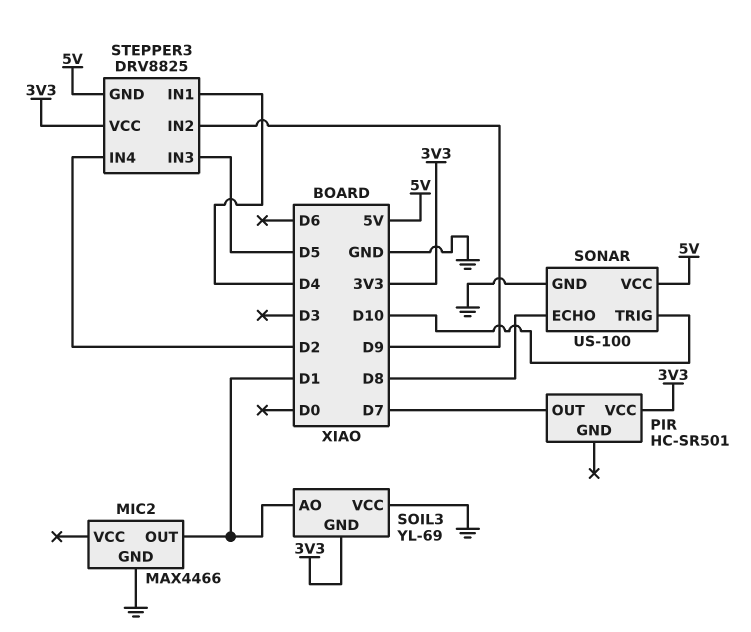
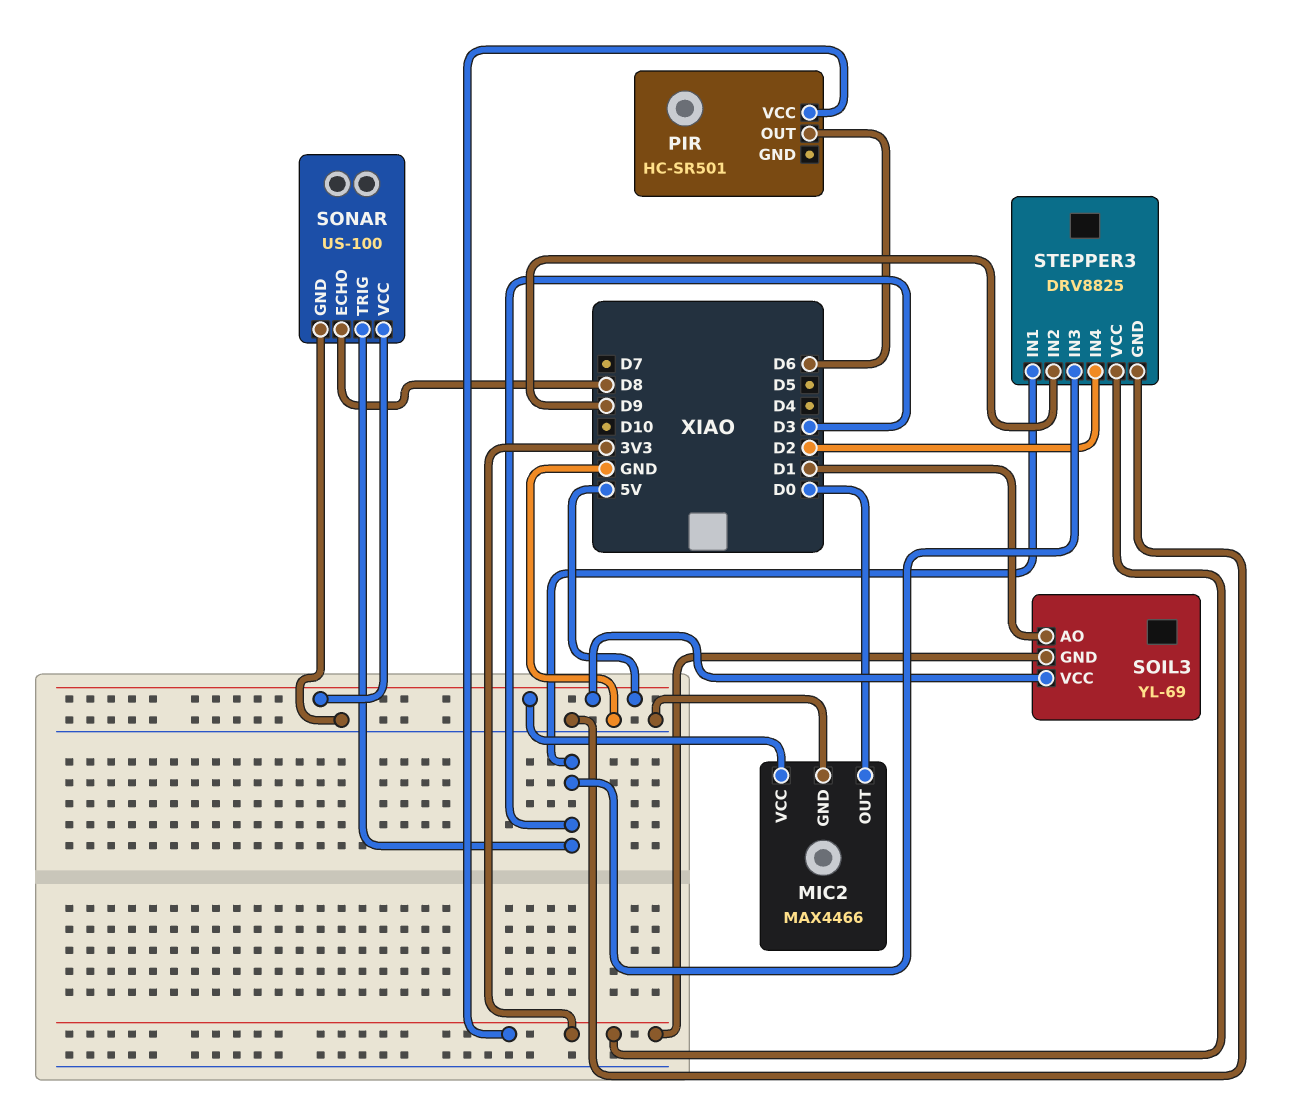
MIC2 pin OUT: D1 -> D0
MIC2 pin VCC: none -> 5V
PIR pin OUT: D7 -> D6
SOIL3 pin VCC: GND -> 5V
SONAR pin TRIG: D10 -> D3
STEPPER3 pin GND: 5V -> GND
STEPPER3 pin IN1: D4 -> D3
STEPPER3 pin IN3: D5 -> D3

